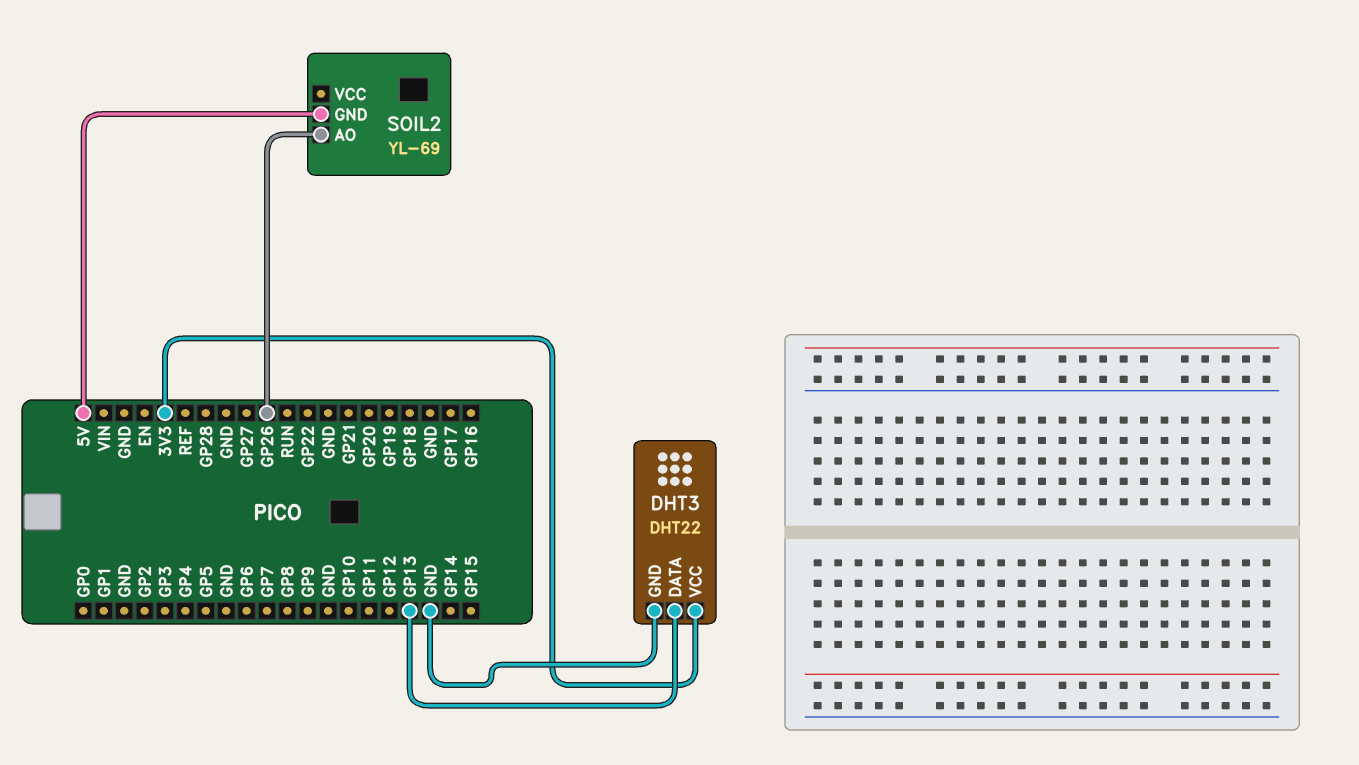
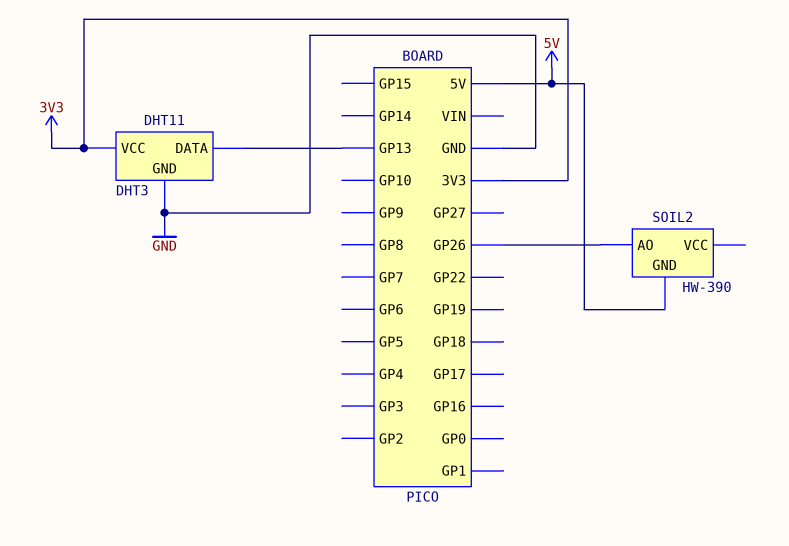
DHT3: DHT22 -> DHT11
SOIL2: YL-69 -> HW-390

